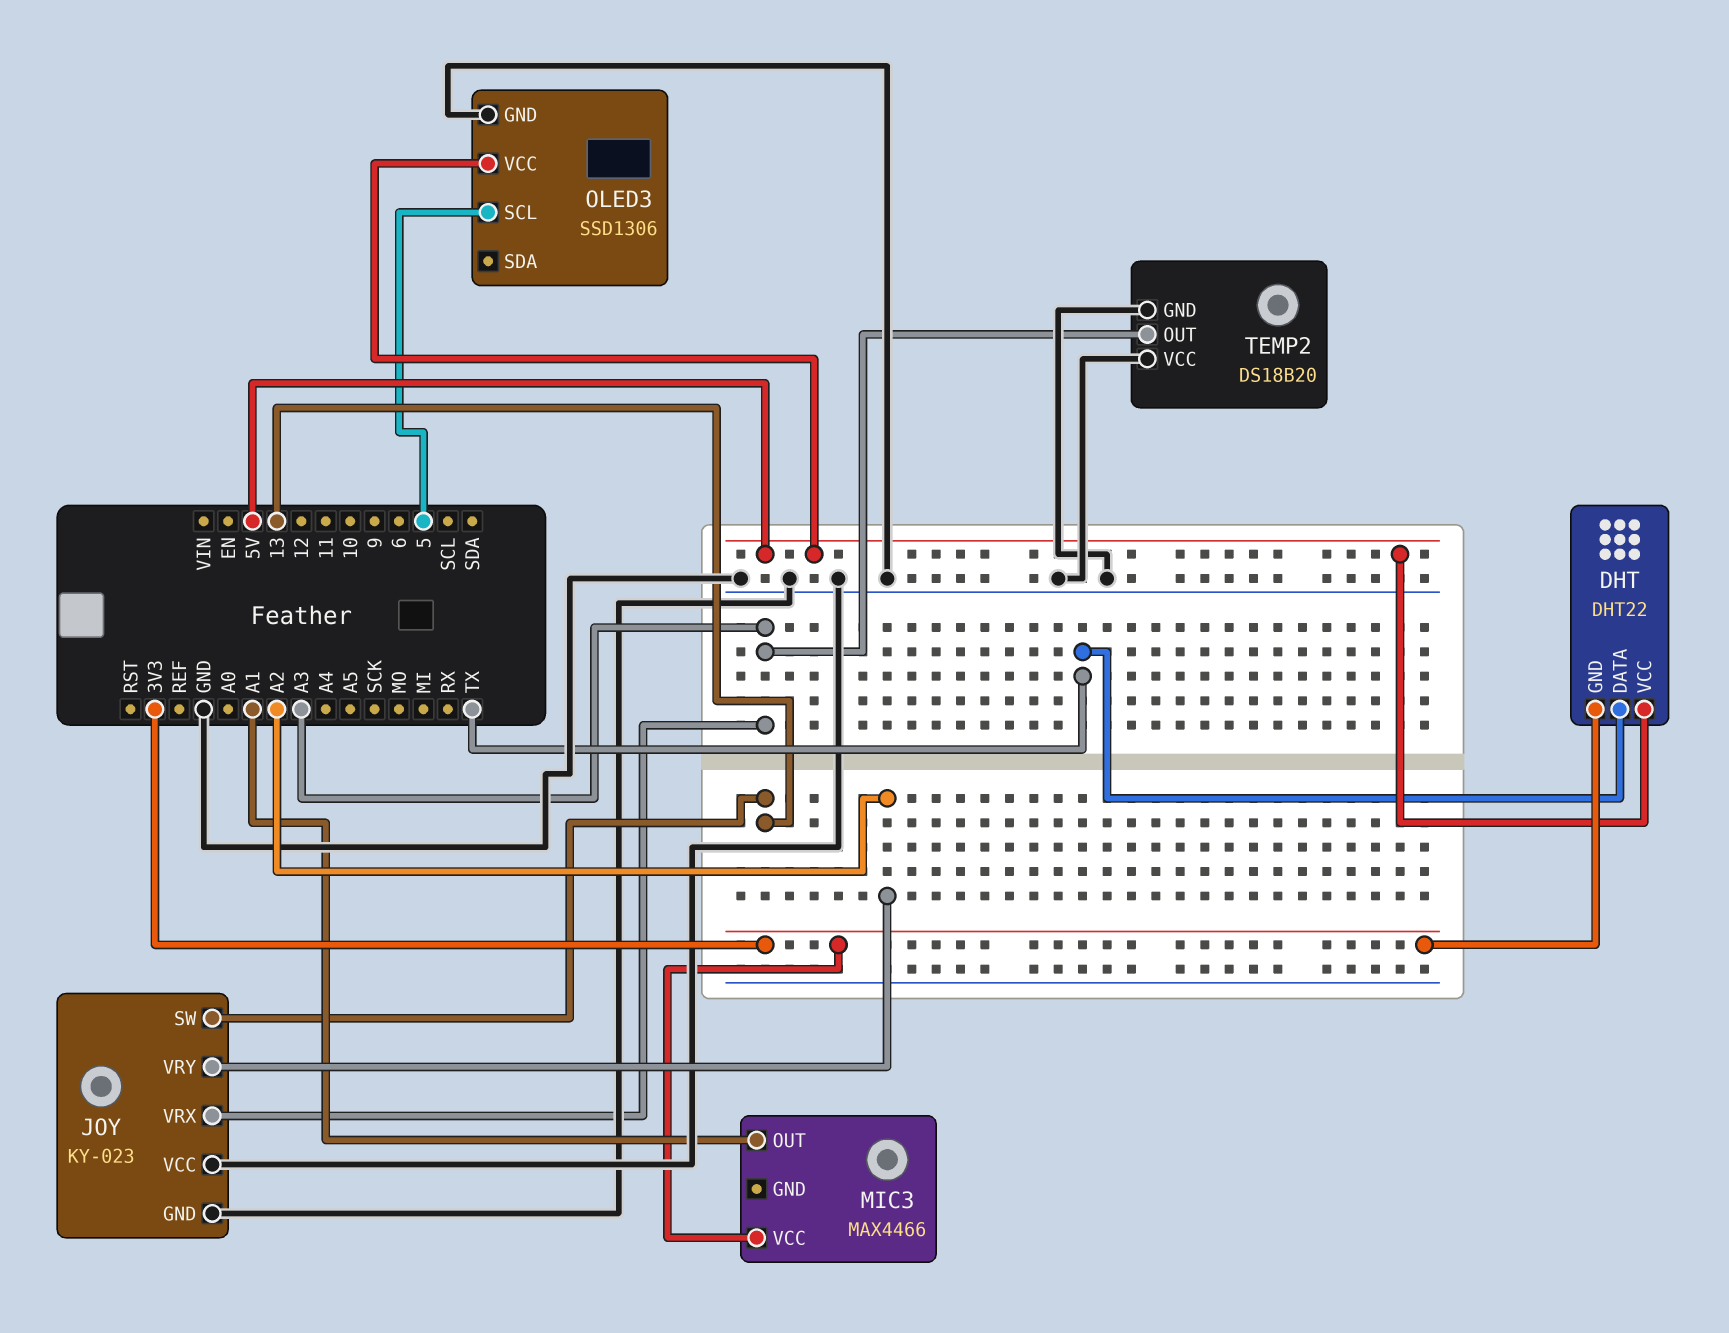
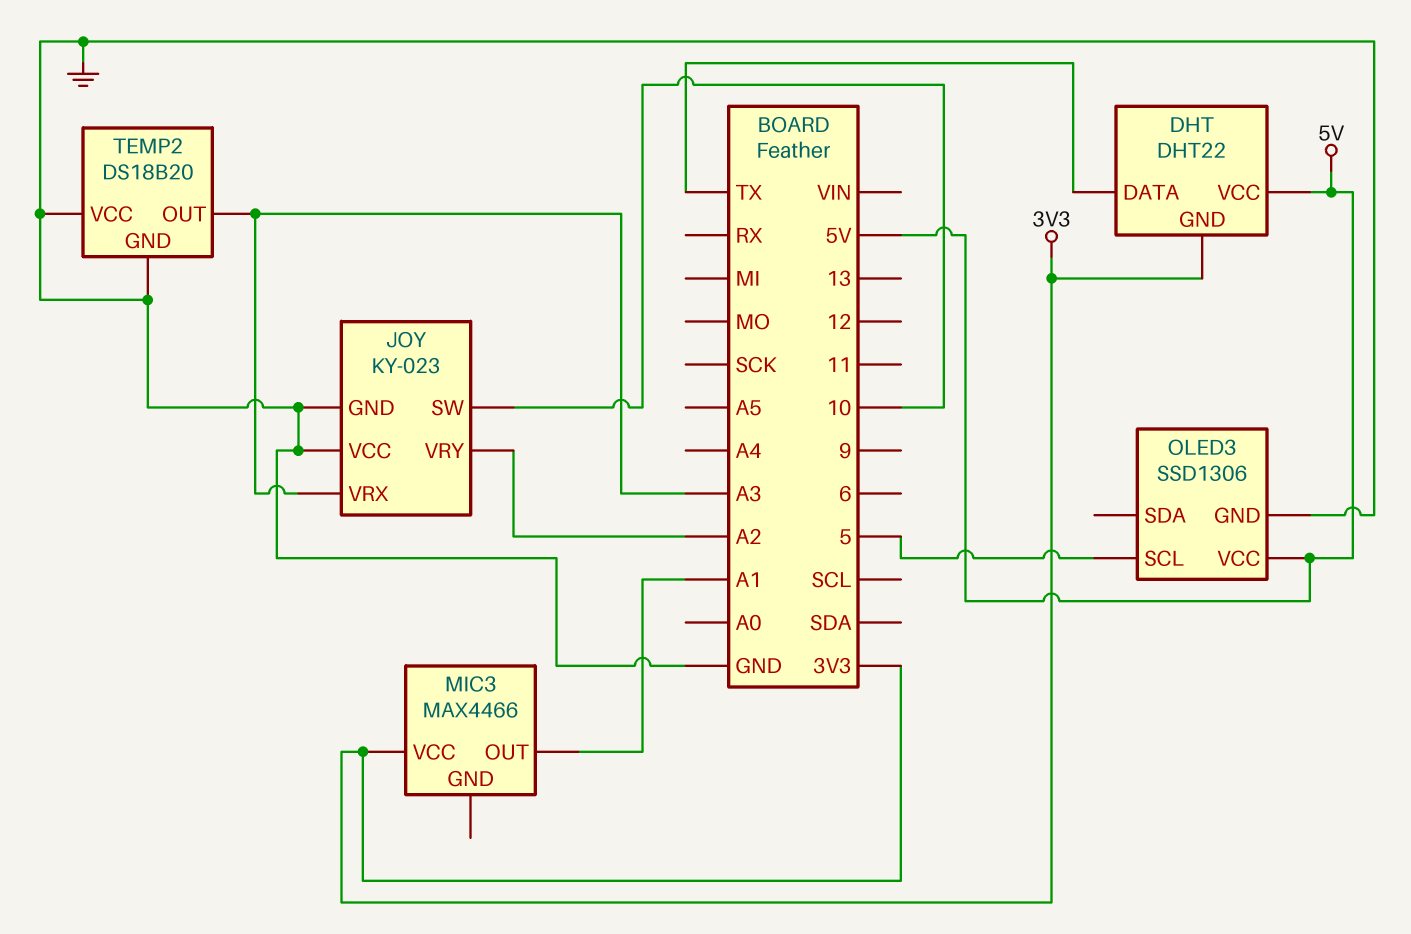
JOY pin SW: 13 -> 10

